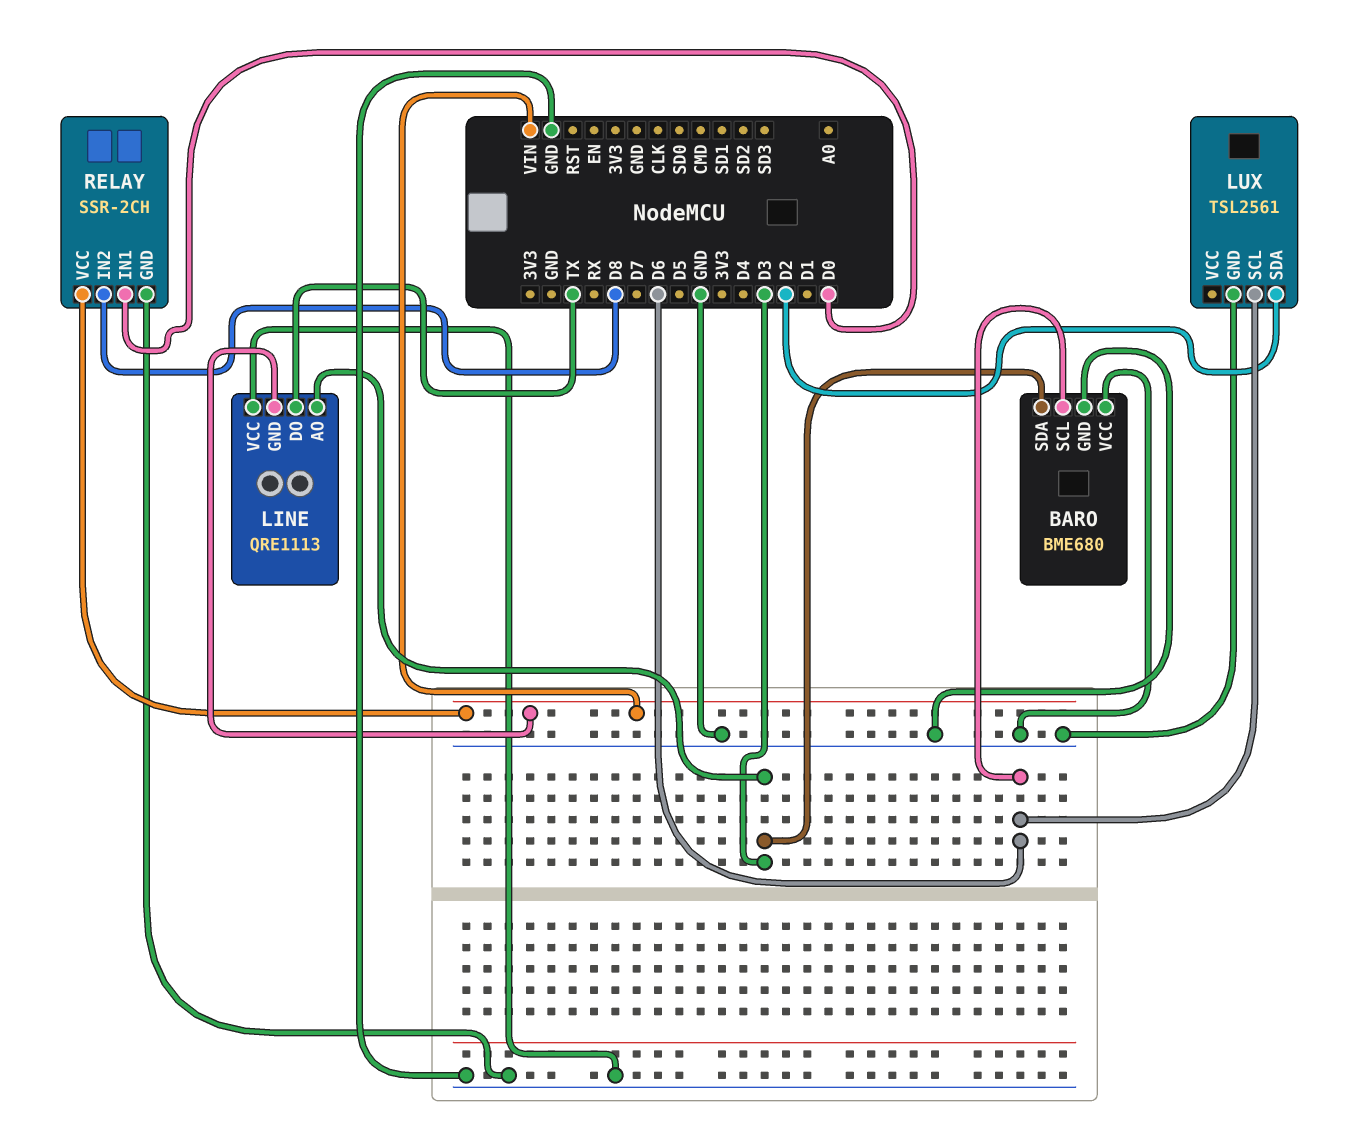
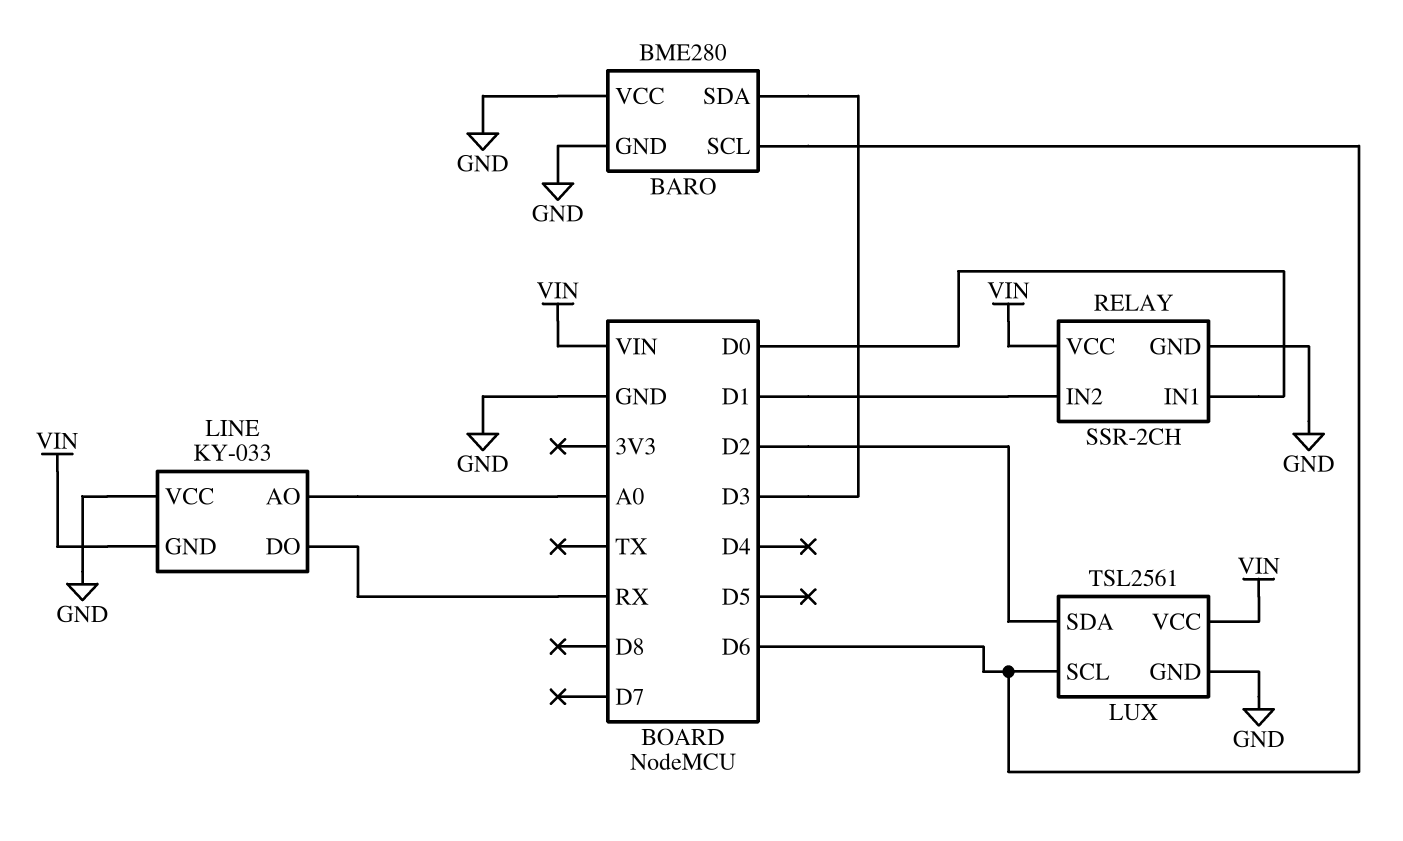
BARO: BME680 -> BME280
LINE: QRE1113 -> KY-033
LINE pin AO: D3 -> A0
LINE pin DO: TX -> RX
LUX pin VCC: none -> VIN
RELAY pin IN2: D8 -> D1

